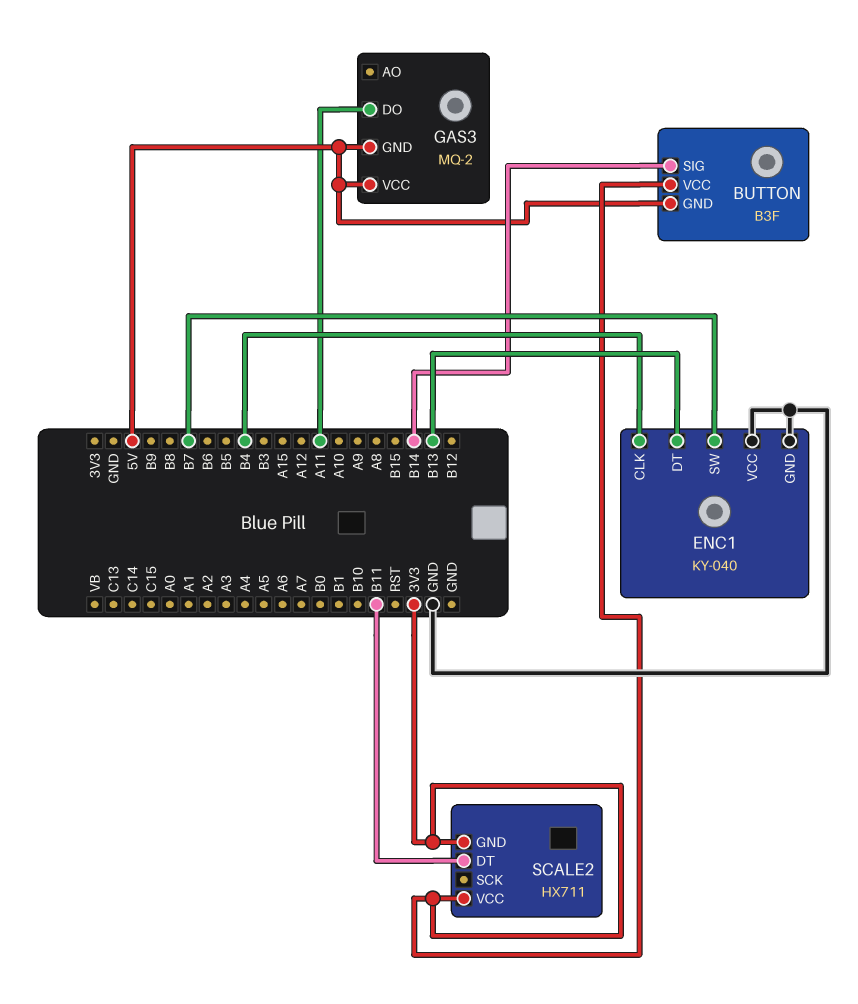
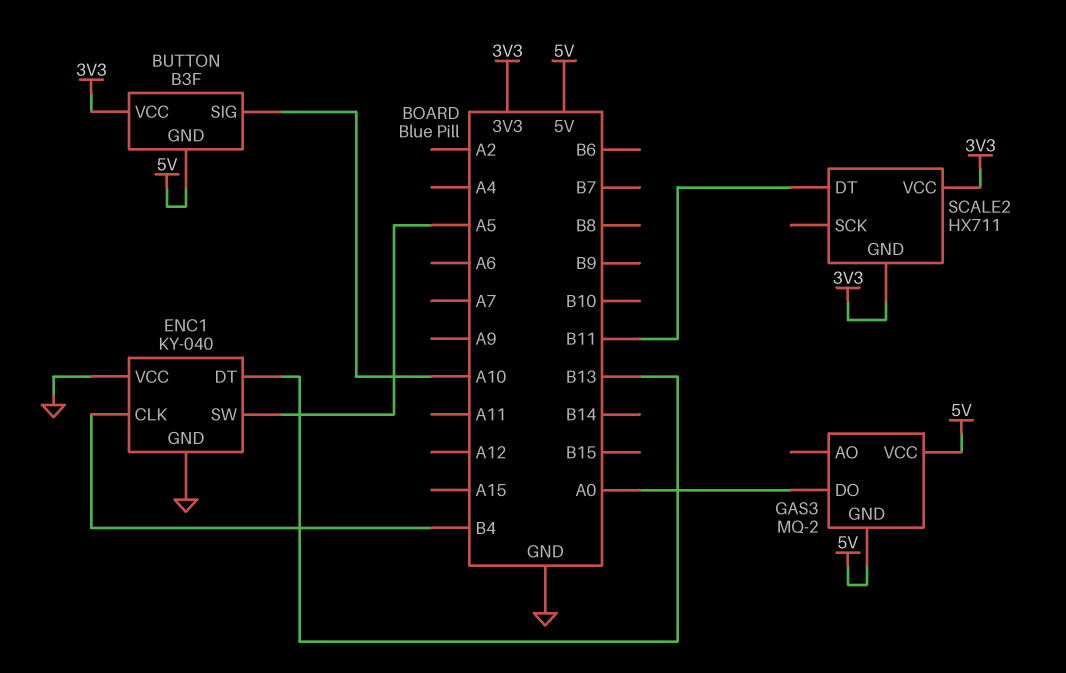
BUTTON pin SIG: B14 -> A10
ENC1 pin SW: B7 -> A5
GAS3 pin DO: A11 -> A0

